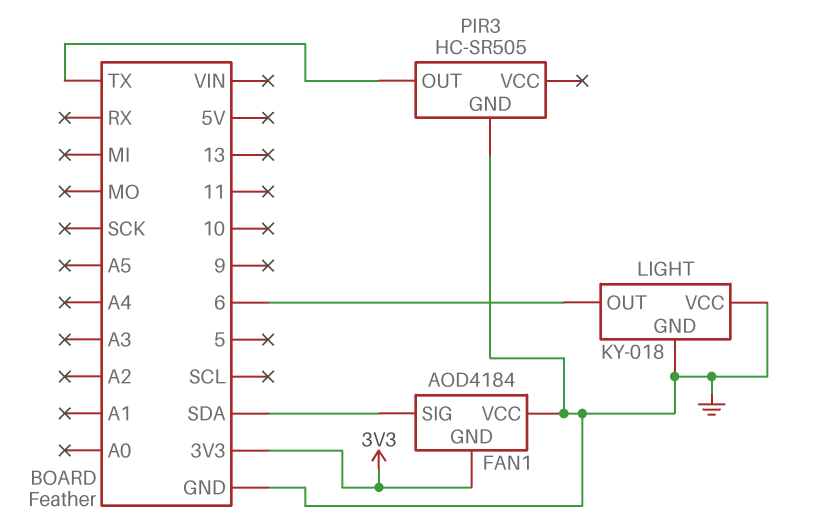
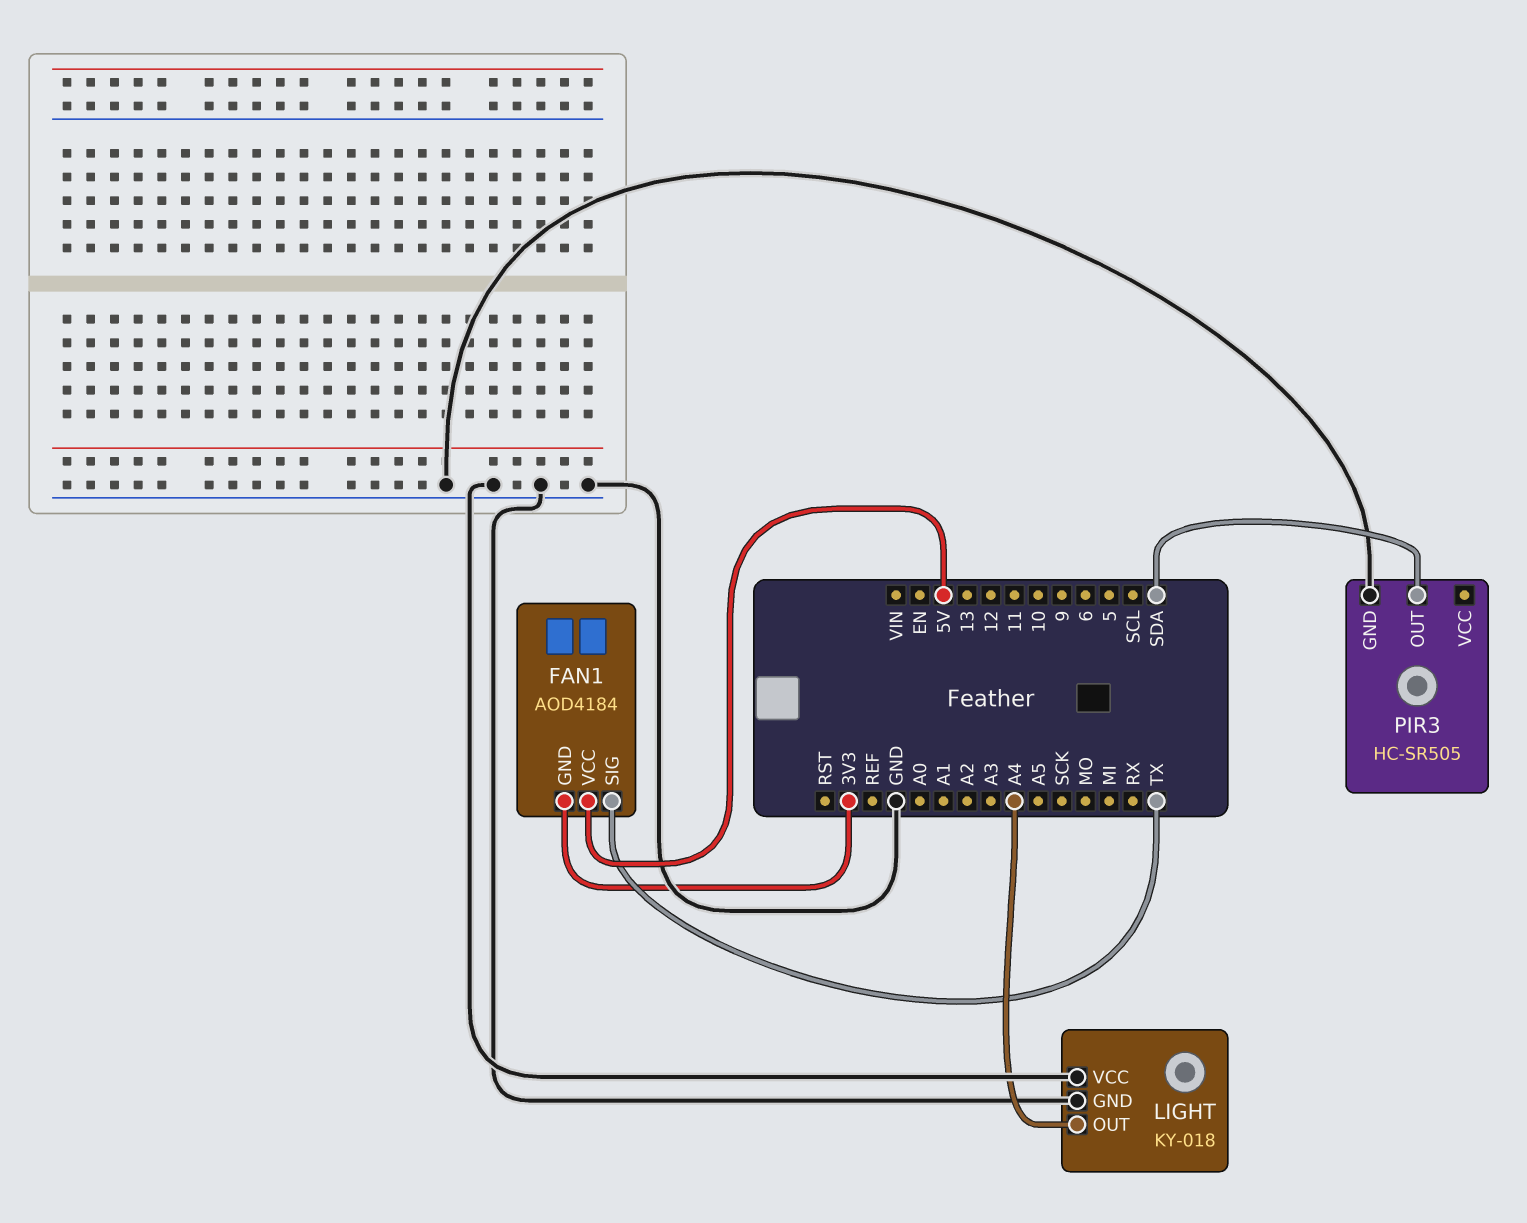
FAN1 pin SIG: SDA -> TX
FAN1 pin VCC: GND -> 5V
LIGHT pin OUT: 6 -> A4
PIR3 pin OUT: TX -> SDA

